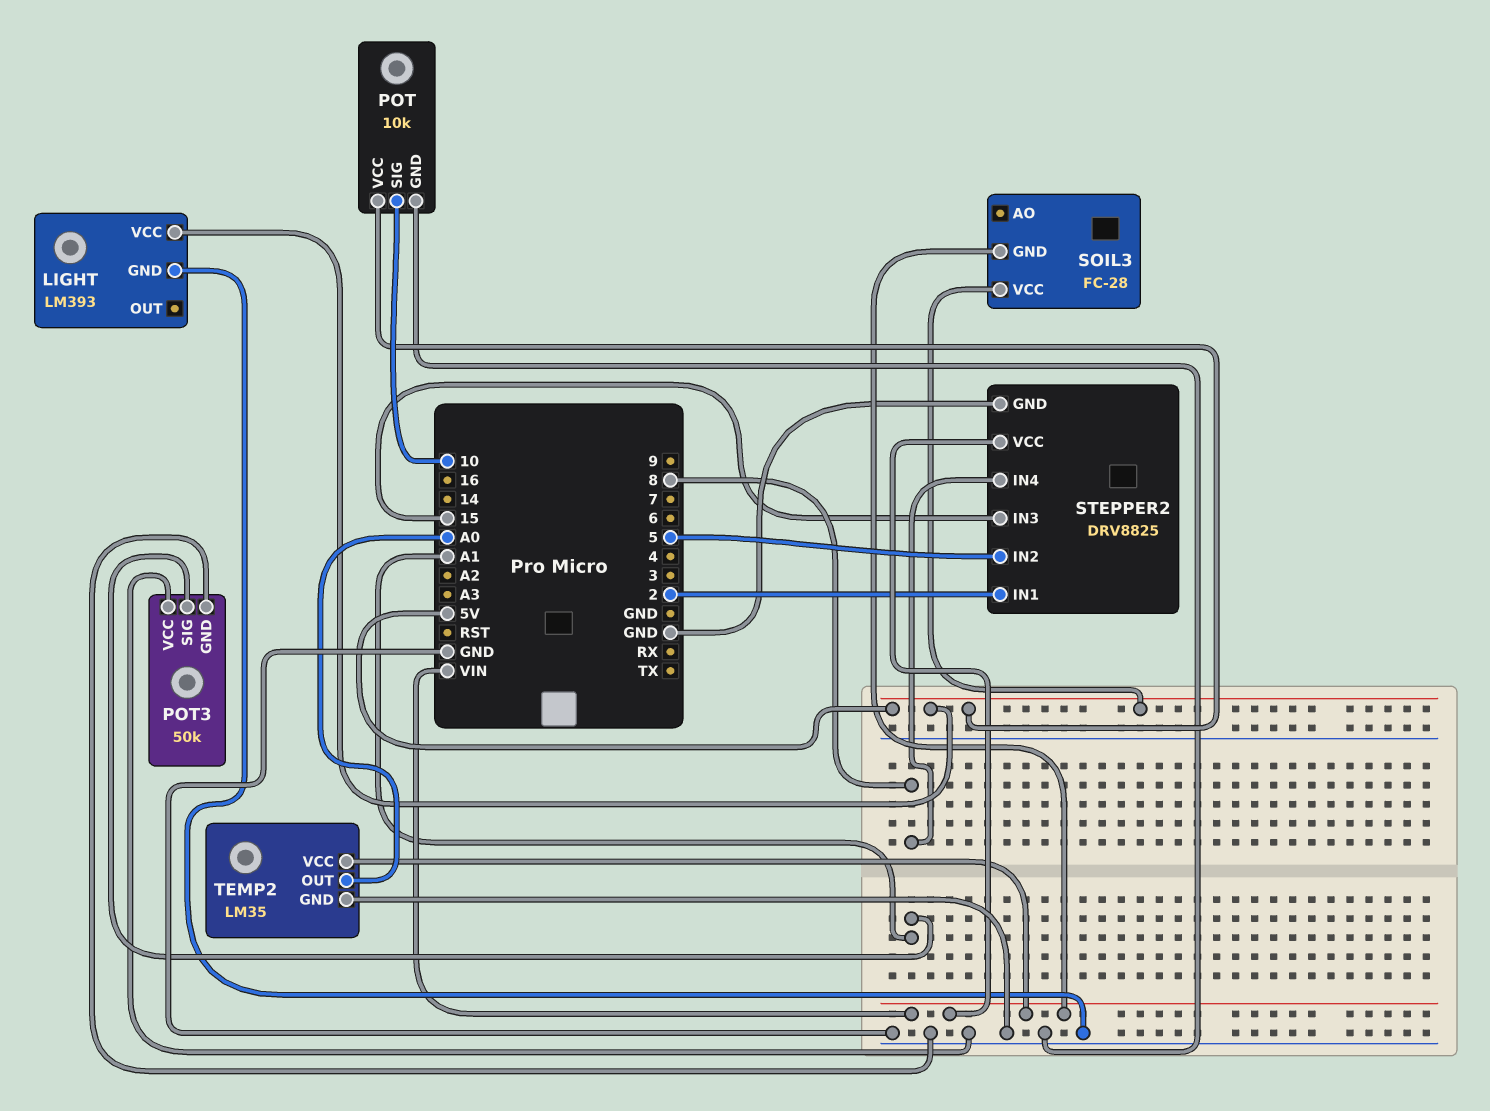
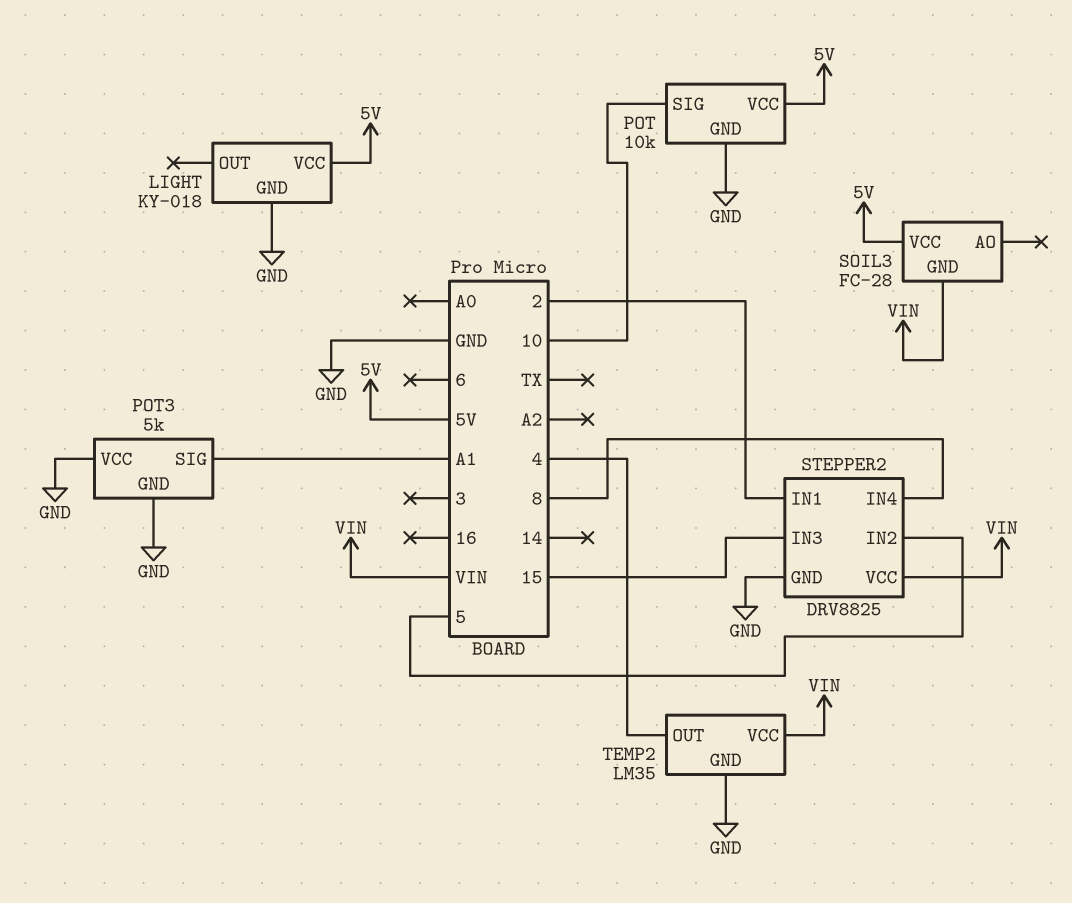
LIGHT: LM393 -> KY-018
POT3: 50k -> 5k
TEMP2 pin OUT: A0 -> 4

